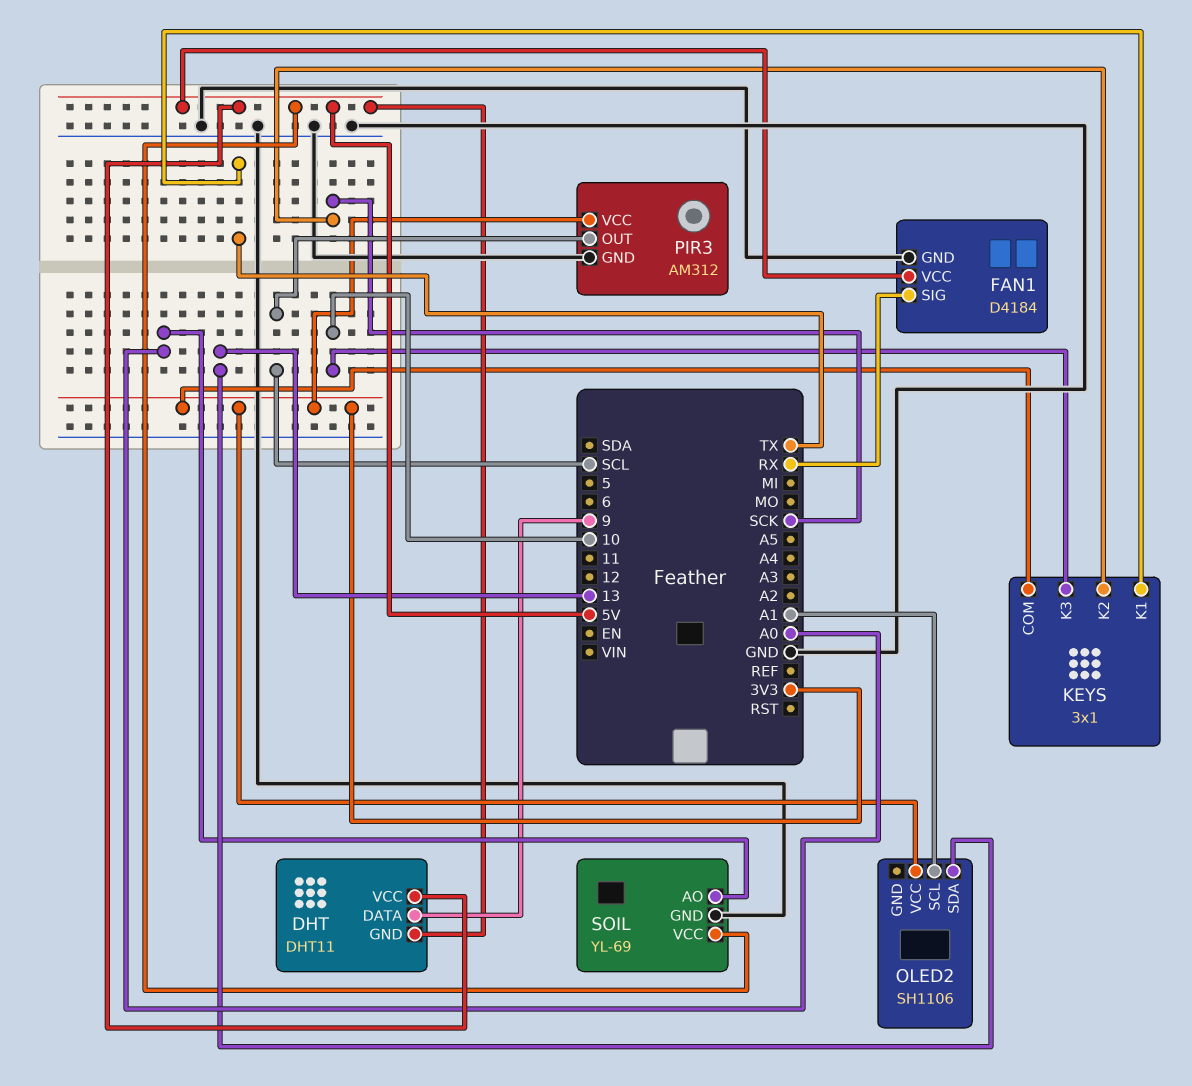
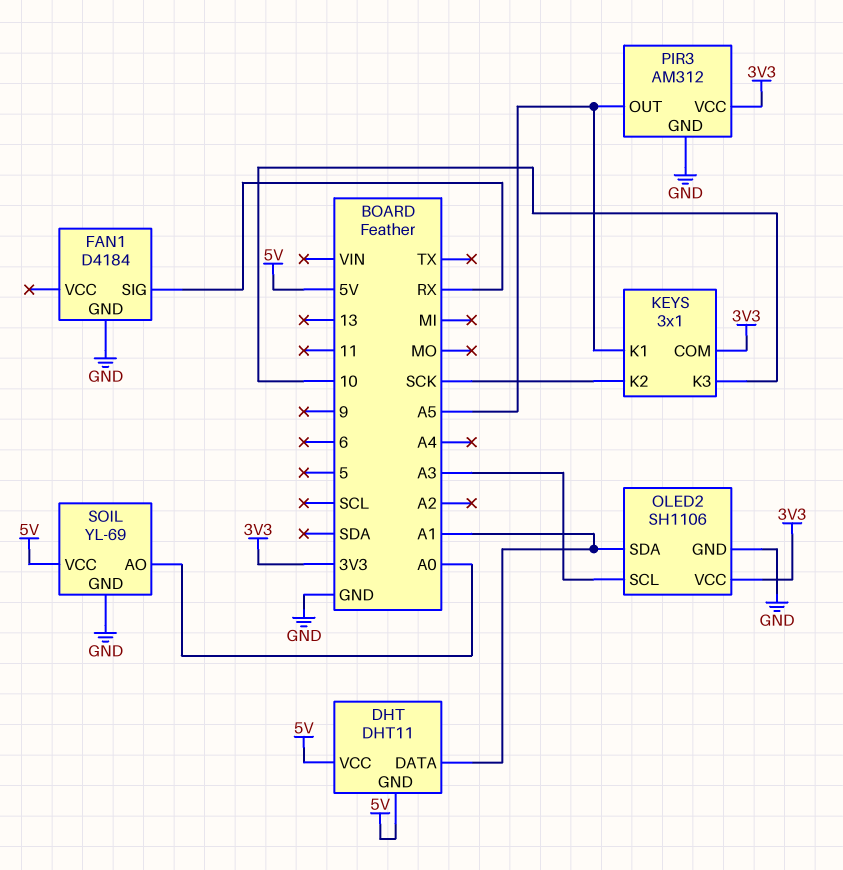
DHT pin DATA: 9 -> A1
FAN1 pin VCC: 5V -> none
KEYS pin K1: TX -> A5
OLED2 pin GND: none -> GND
OLED2 pin SCL: A1 -> A3
OLED2 pin SDA: 13 -> A1
PIR3 pin OUT: SCL -> A5

